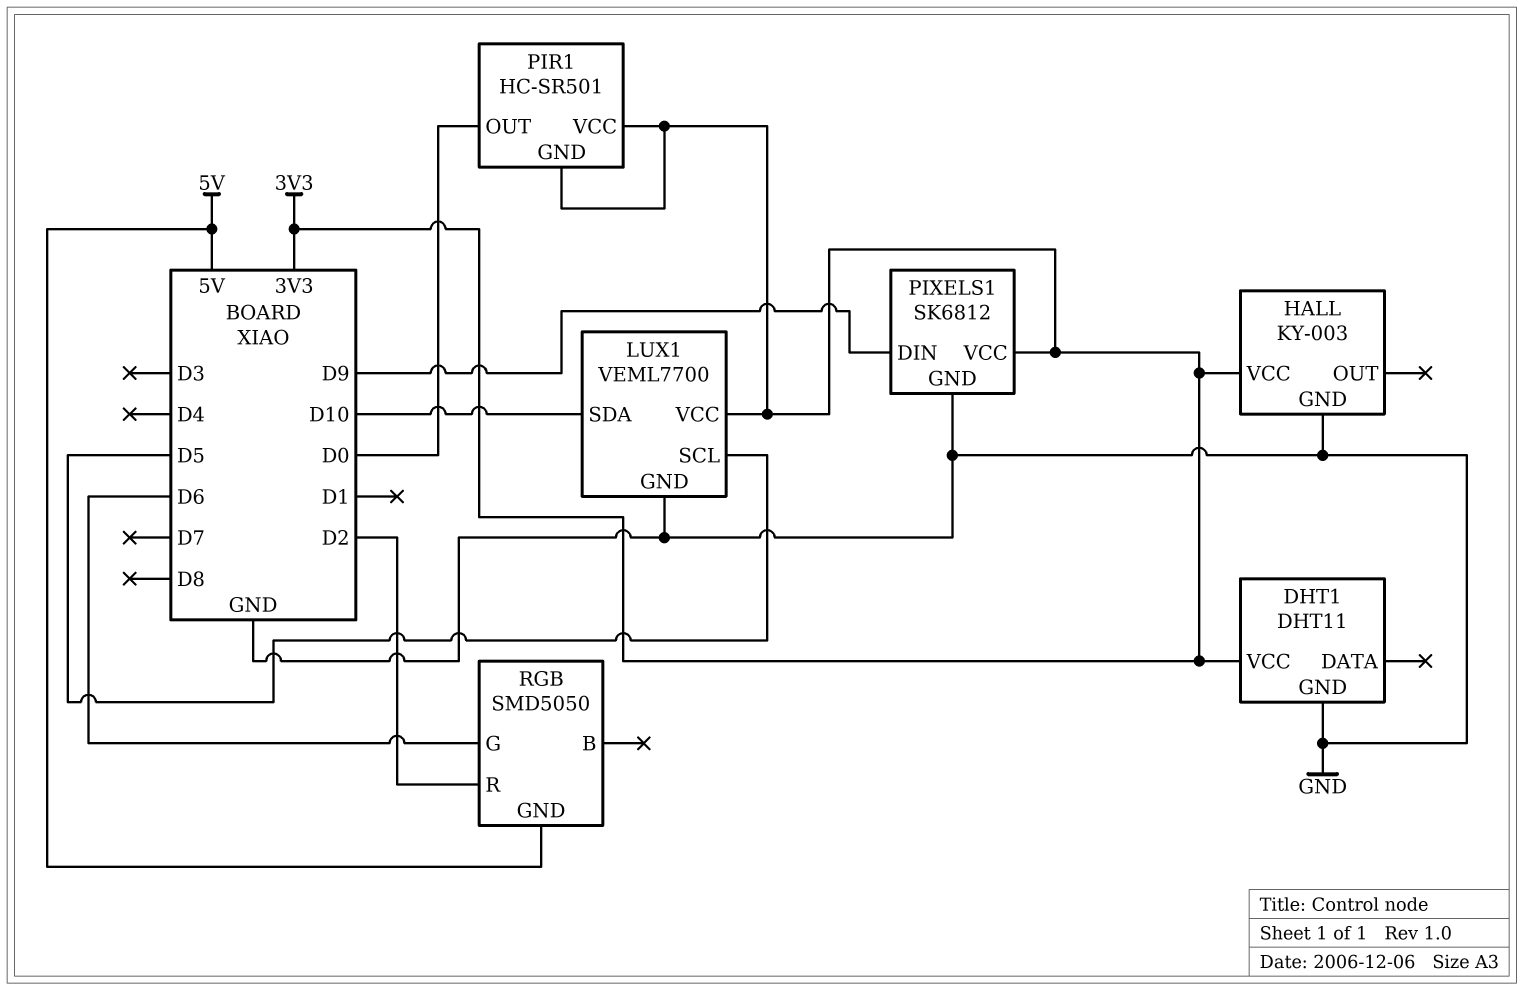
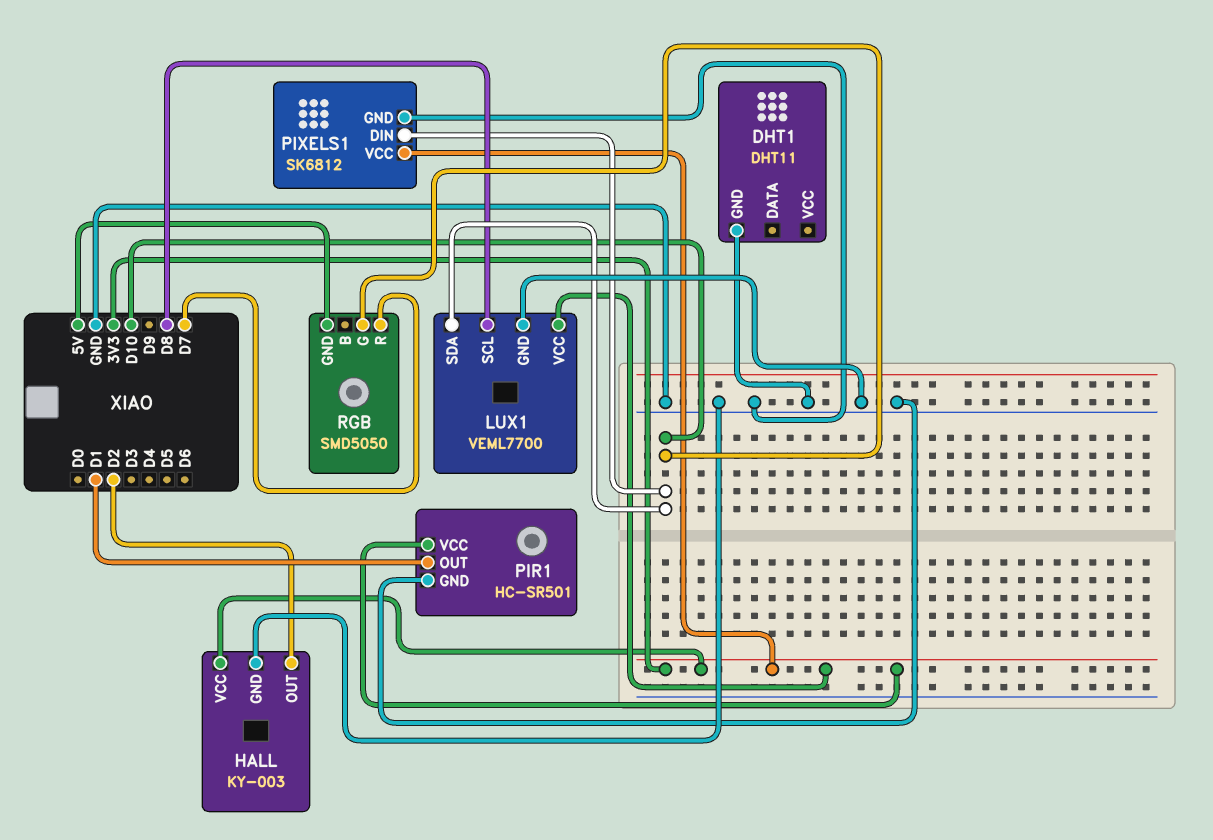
DHT1 pin VCC: 3V3 -> none
HALL pin OUT: none -> D2
LUX1 pin SCL: D5 -> D8
PIR1 pin GND: 3V3 -> GND
PIR1 pin OUT: D0 -> D1
PIXELS1 pin DIN: D9 -> D10
RGB pin G: D6 -> D10
RGB pin R: D2 -> D7

